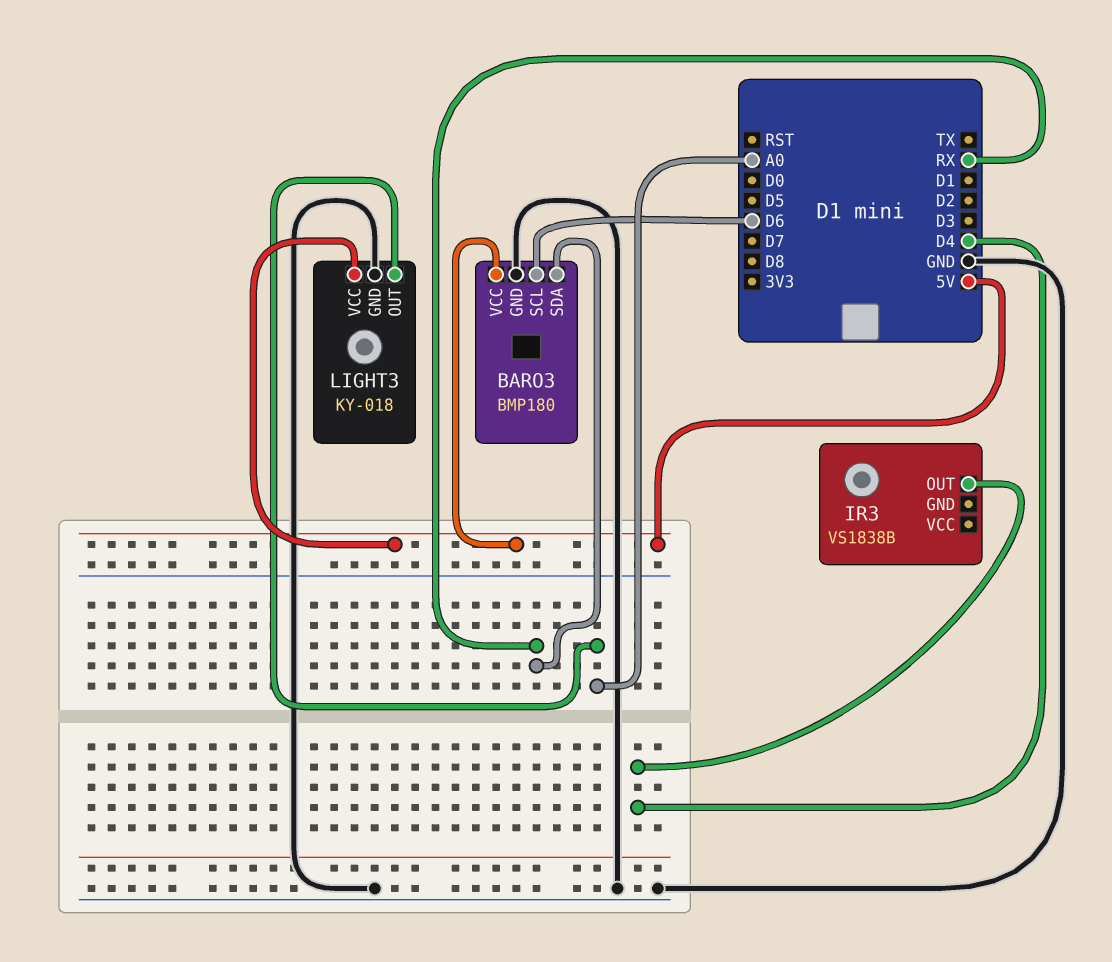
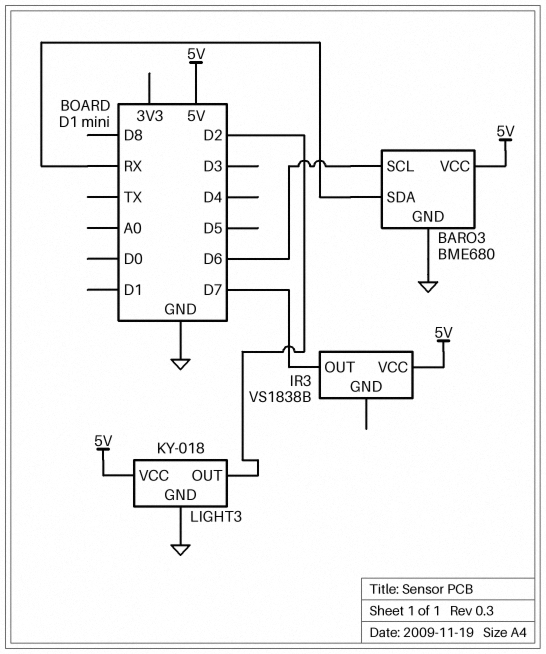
BARO3: BMP180 -> BME680
IR3 pin OUT: D4 -> D7
IR3 pin VCC: none -> 5V
LIGHT3 pin OUT: A0 -> D2

